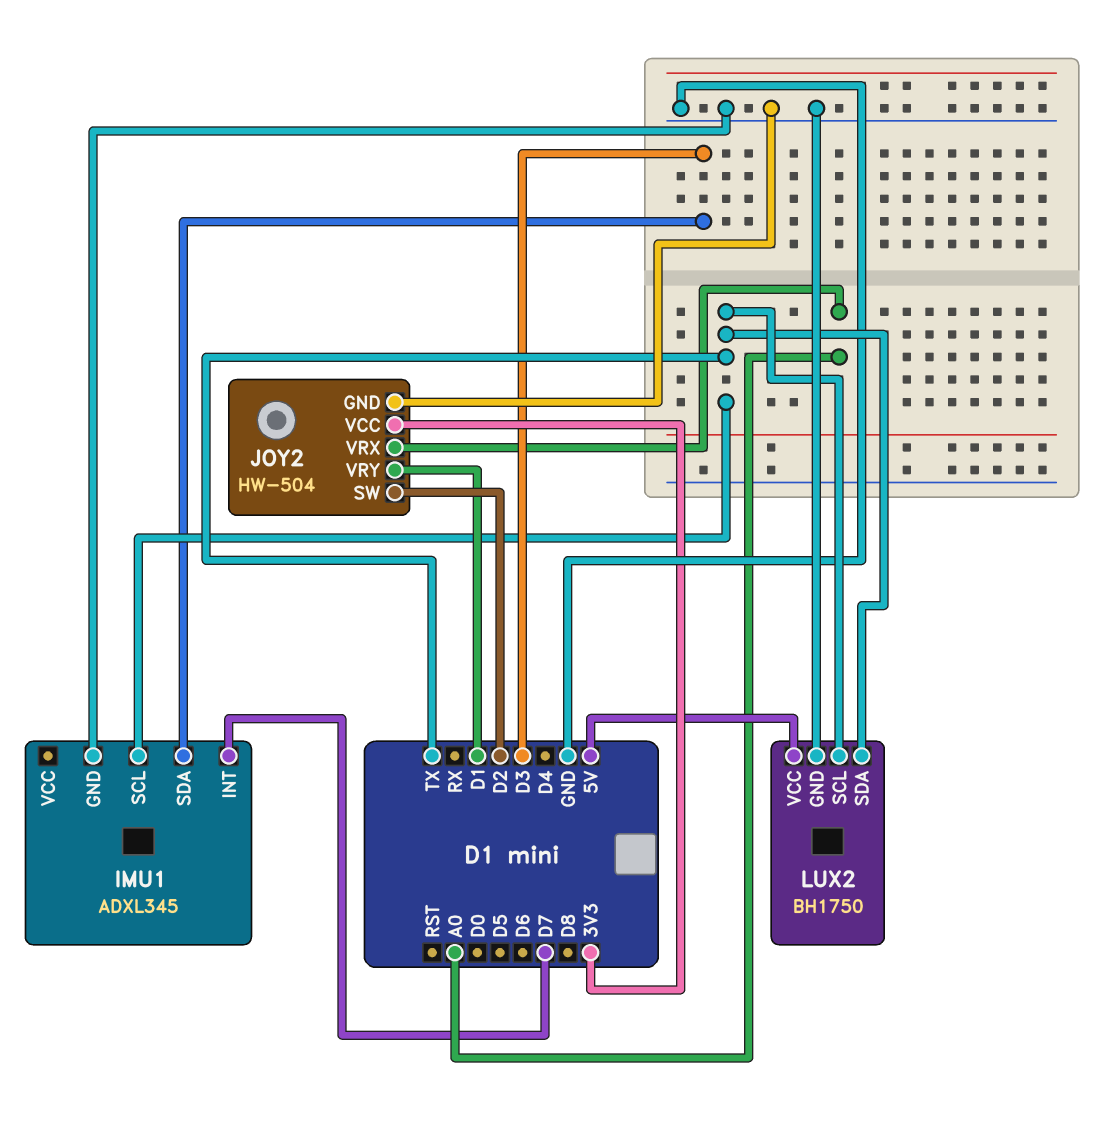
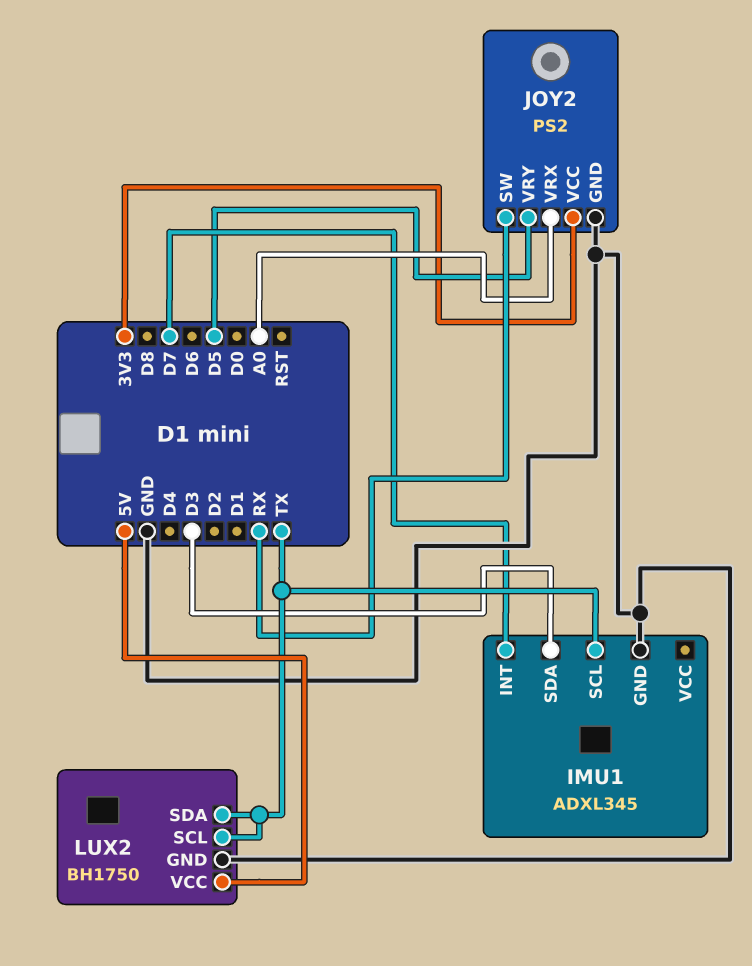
JOY2: HW-504 -> PS2
JOY2 pin SW: D2 -> RX
JOY2 pin VRY: D1 -> D5

